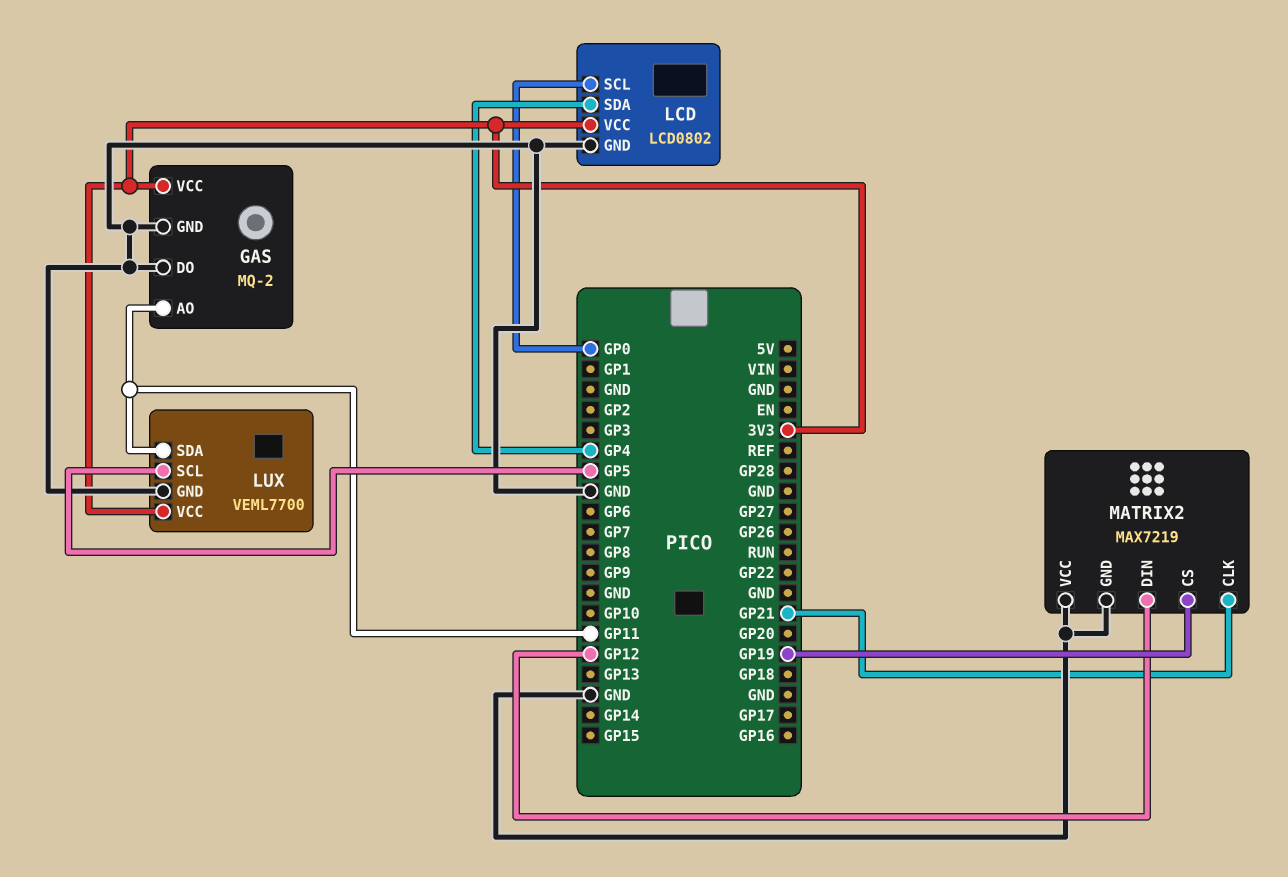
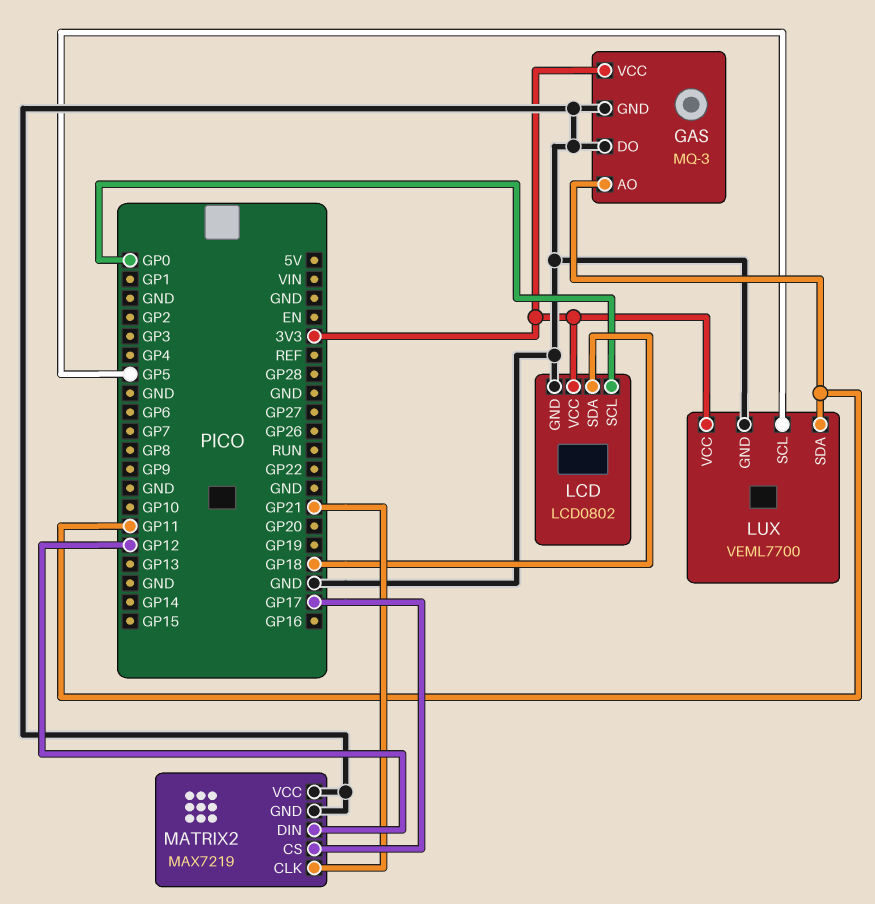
GAS: MQ-2 -> MQ-3
LCD pin SDA: GP4 -> GP18
MATRIX2 pin CS: GP19 -> GP17

